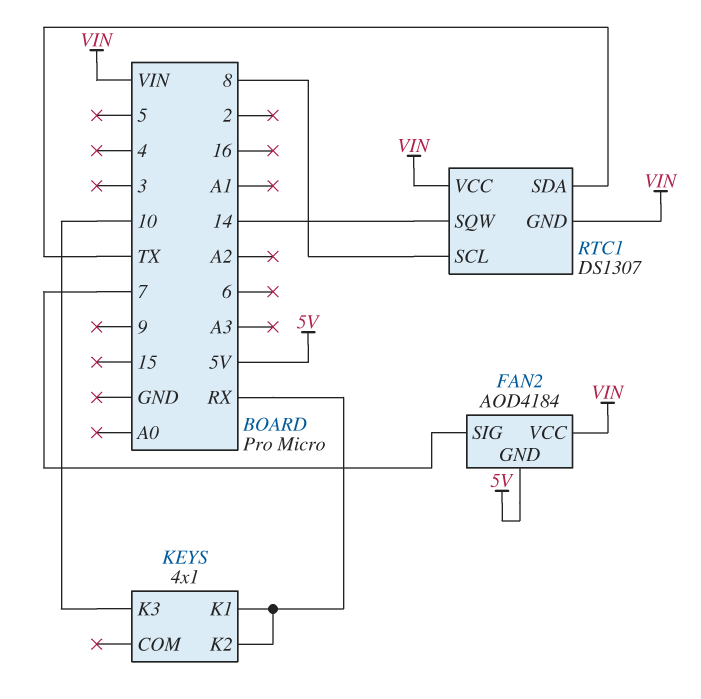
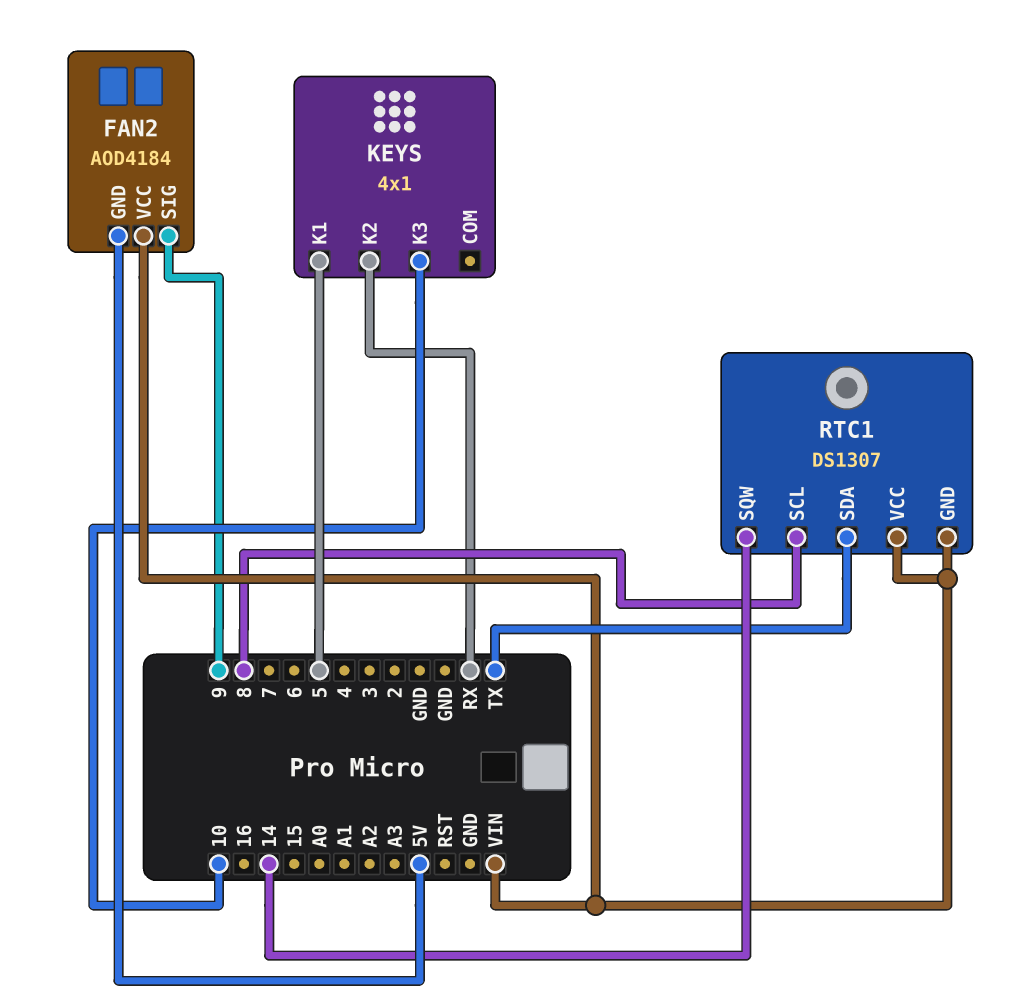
FAN2 pin SIG: 7 -> 9
KEYS pin K1: RX -> 5

